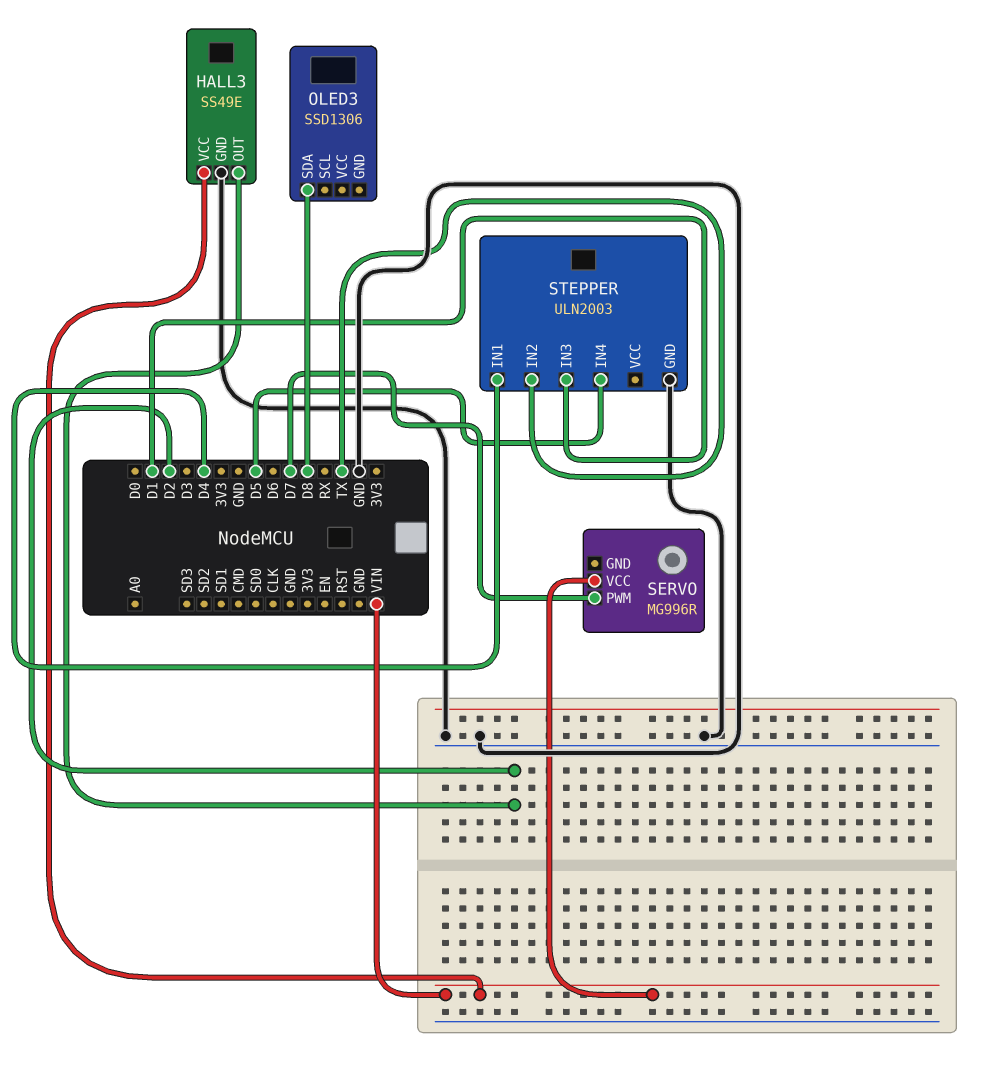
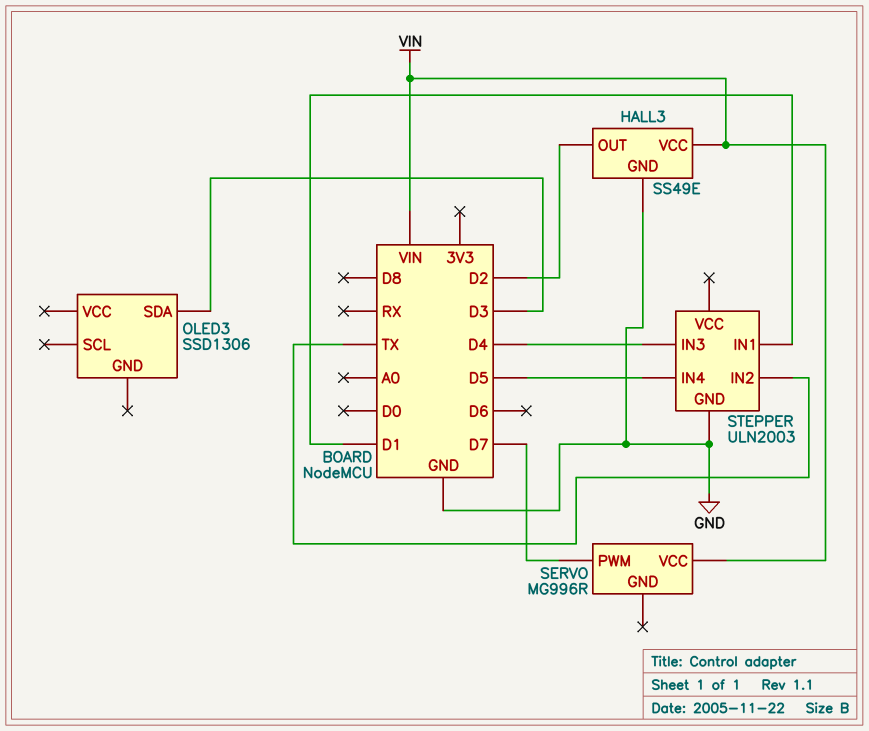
OLED3 pin SDA: D8 -> D3
STEPPER pin IN1: D4 -> D1
STEPPER pin IN3: D1 -> D4

